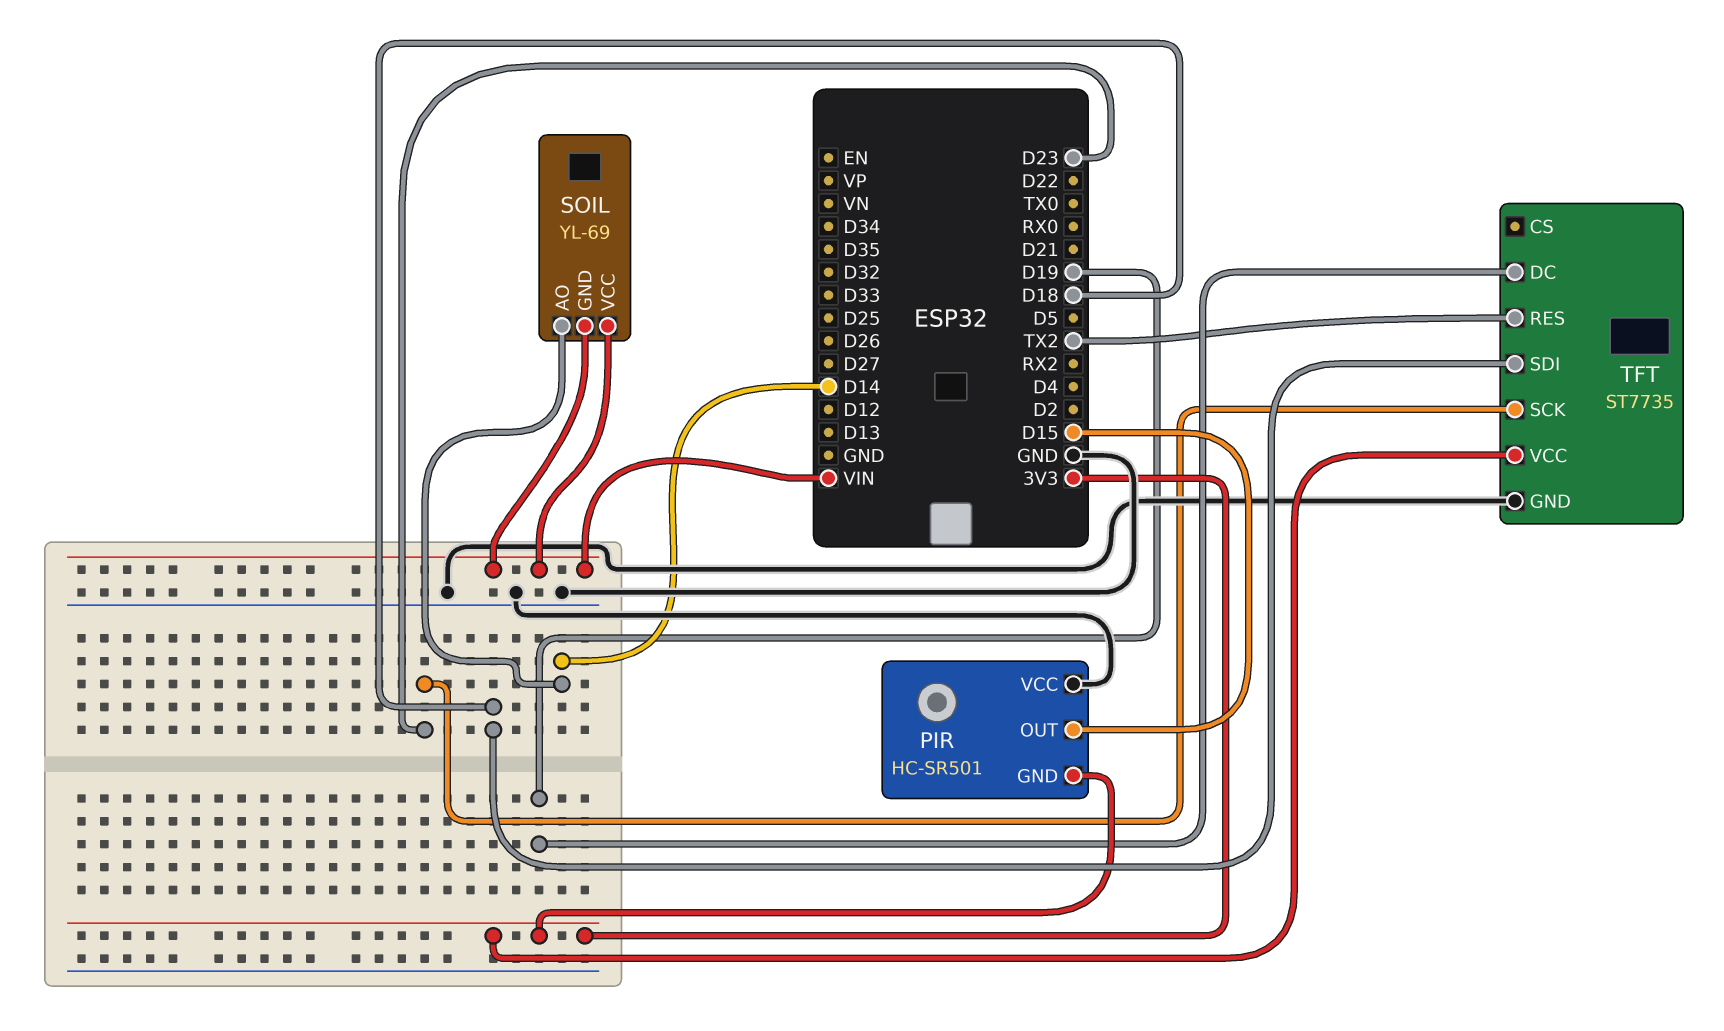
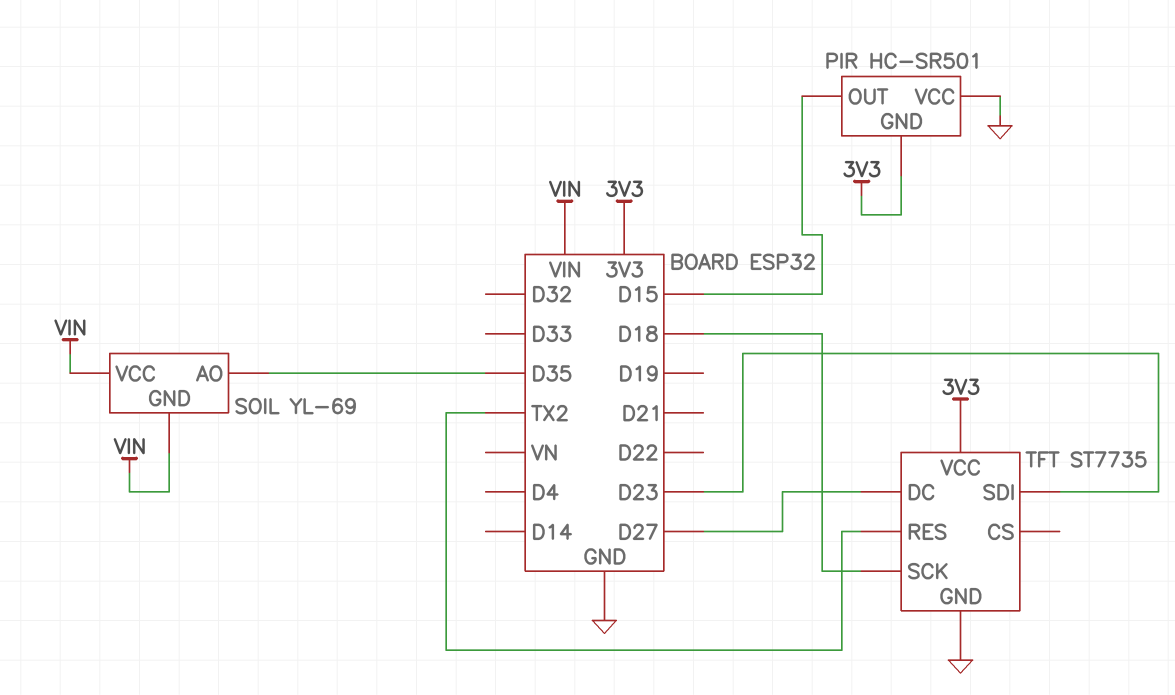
SOIL pin AO: D14 -> D35
TFT pin DC: D19 -> D27
TFT pin SCK: D23 -> D18
TFT pin SDI: D18 -> D23

